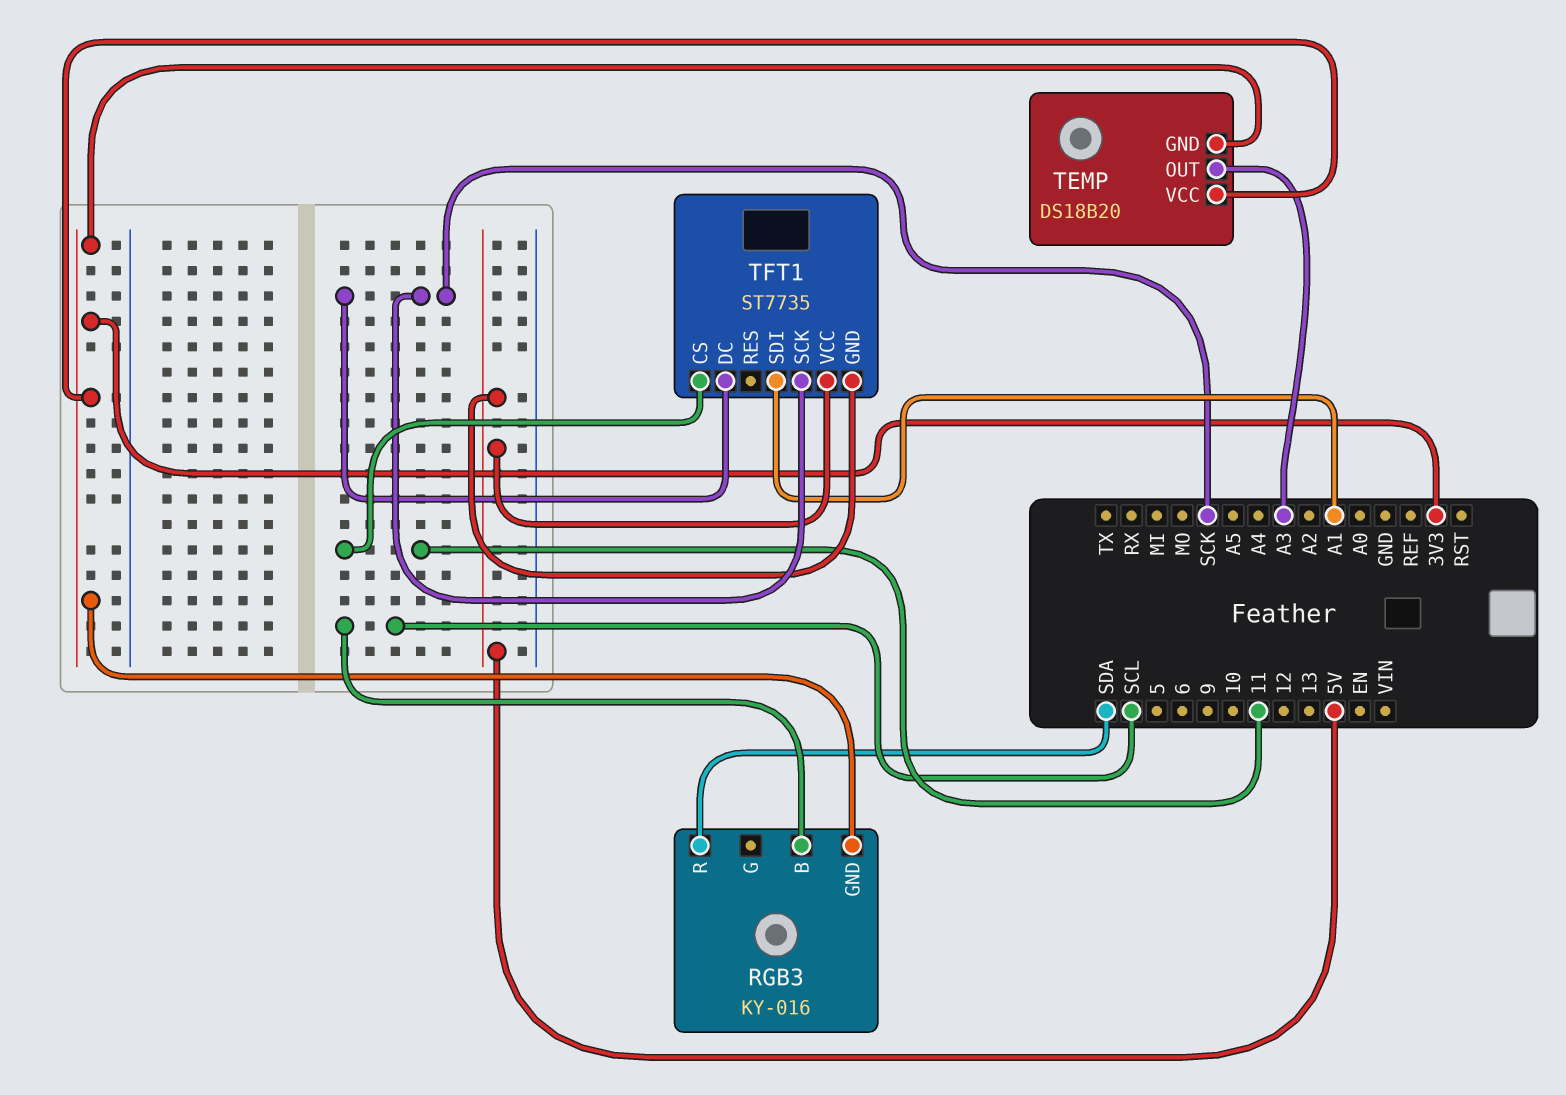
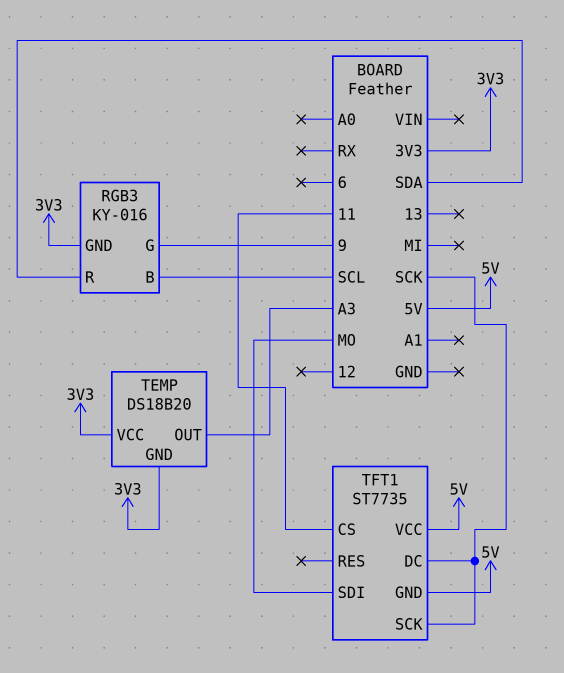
RGB3 pin G: none -> 9
TFT1 pin SDI: A1 -> MO

